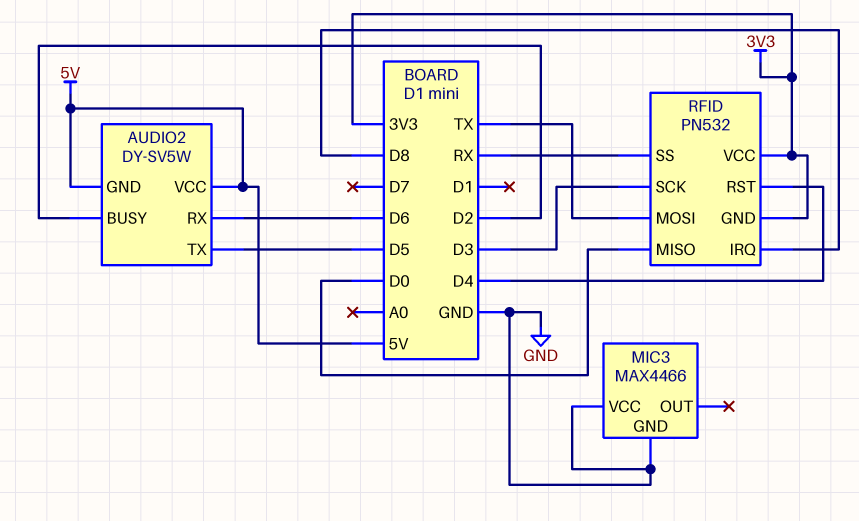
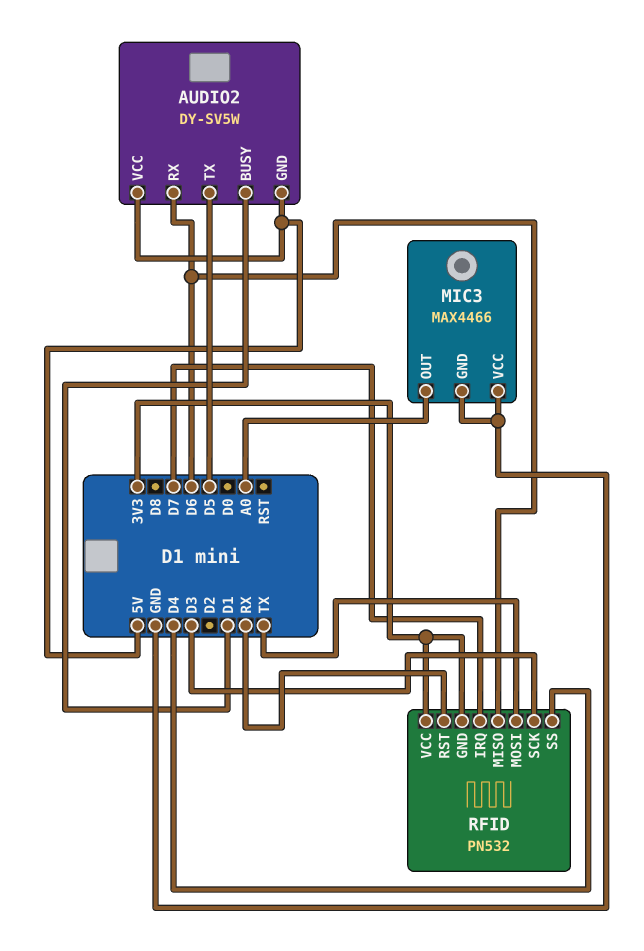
AUDIO2 pin BUSY: D2 -> D1
MIC3 pin OUT: none -> A0
RFID pin IRQ: D8 -> D7
RFID pin MISO: D0 -> D6
RFID pin RST: D4 -> RX
RFID pin SS: RX -> D4

